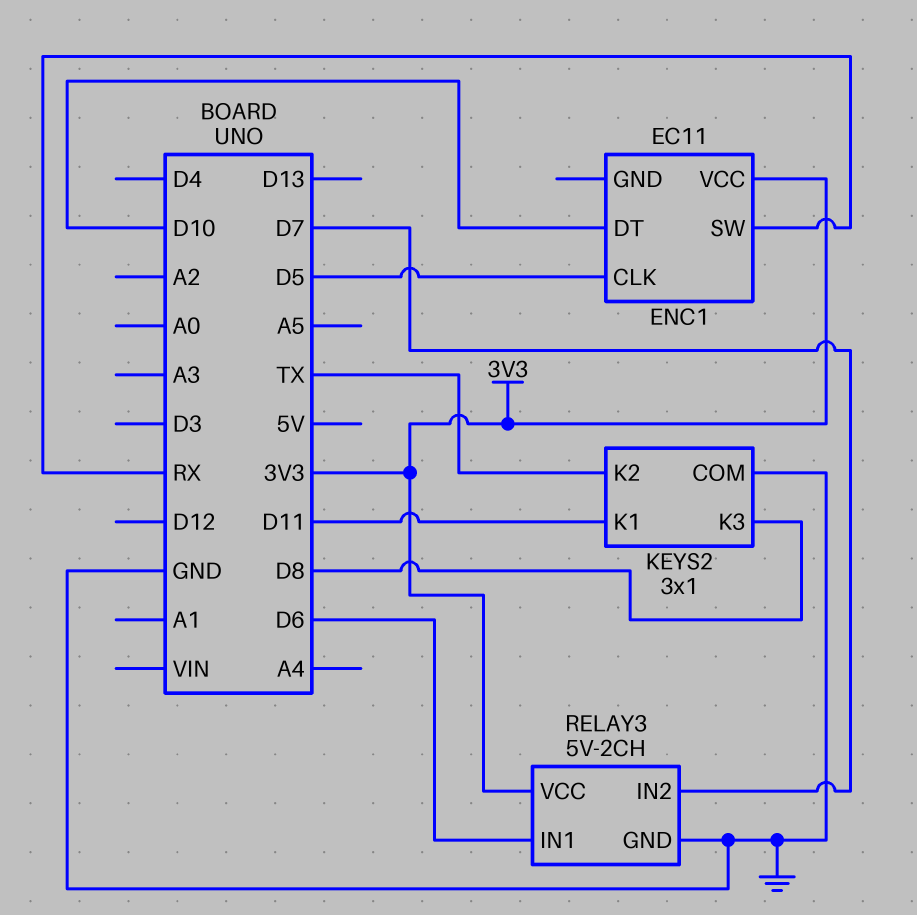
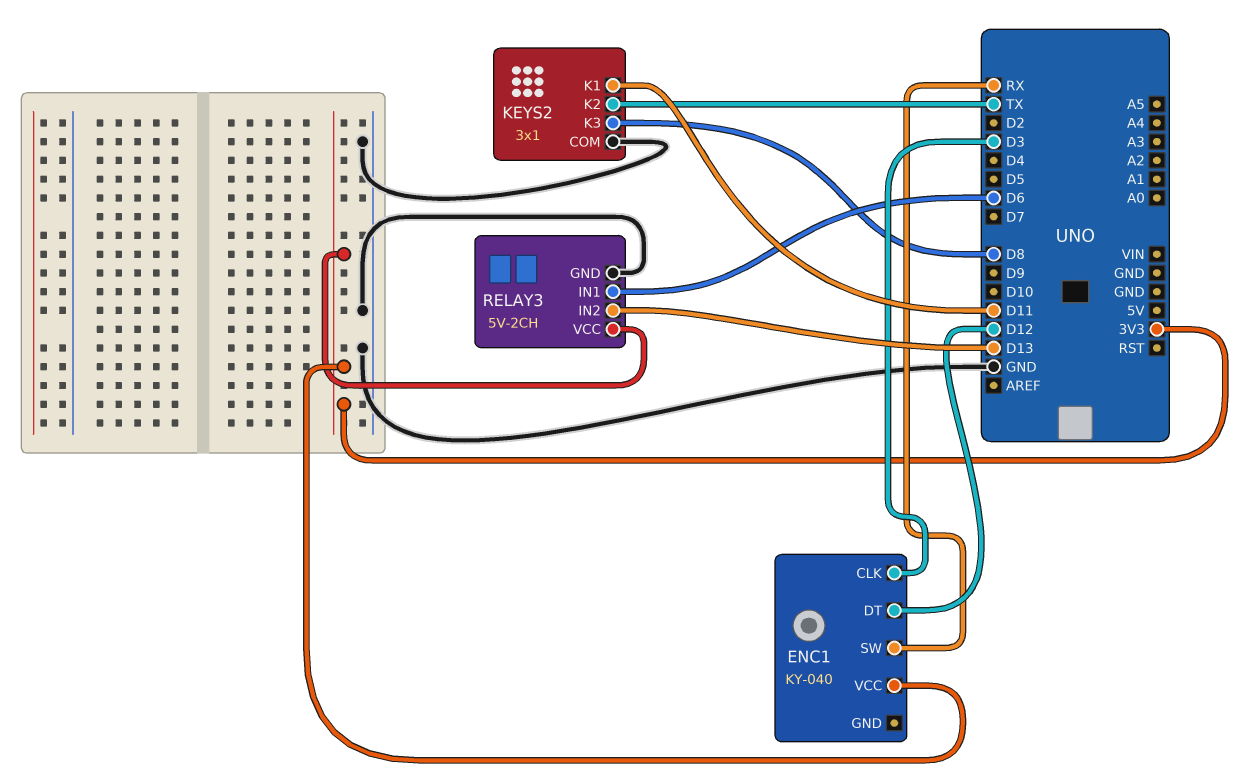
ENC1: EC11 -> KY-040
ENC1 pin CLK: D5 -> D3
ENC1 pin DT: D10 -> D12
RELAY3 pin IN2: D7 -> D13

